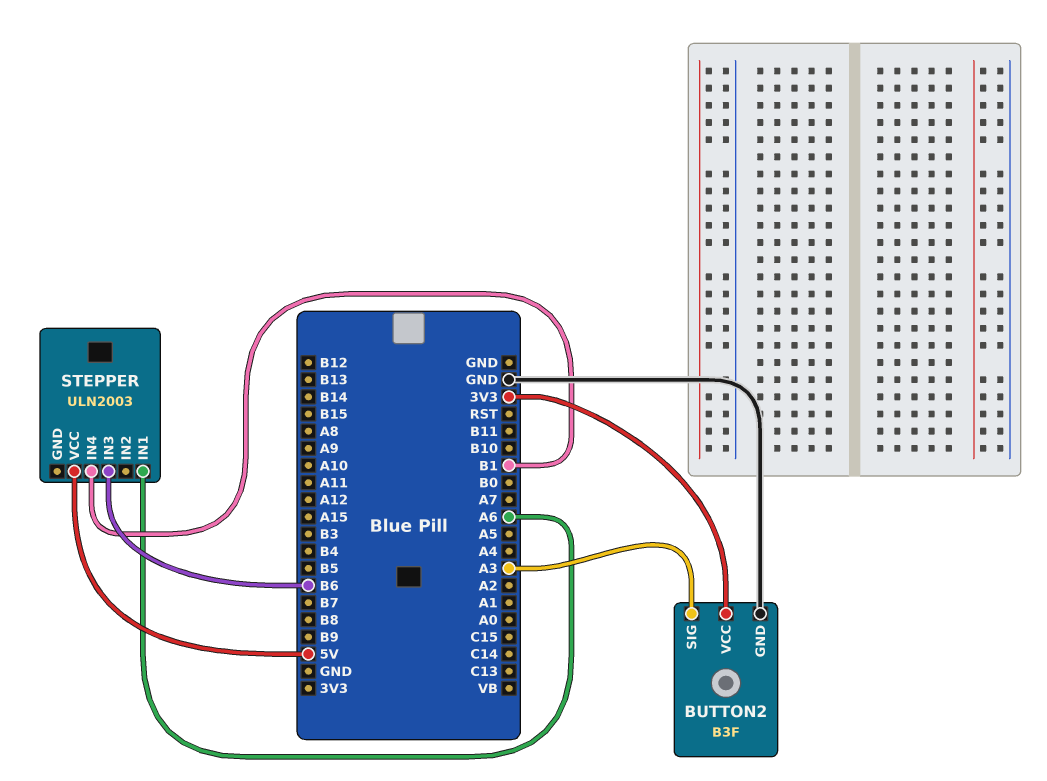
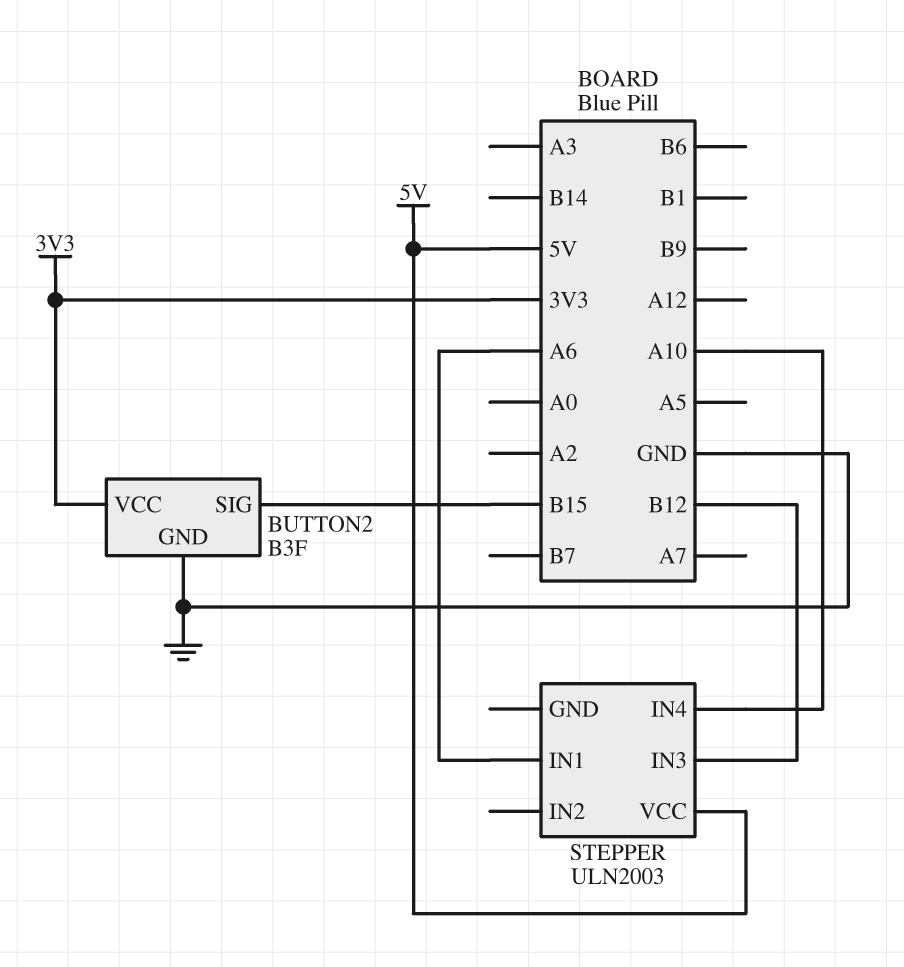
BUTTON2 pin SIG: A3 -> B15
STEPPER pin IN3: B6 -> B12
STEPPER pin IN4: B1 -> A10

